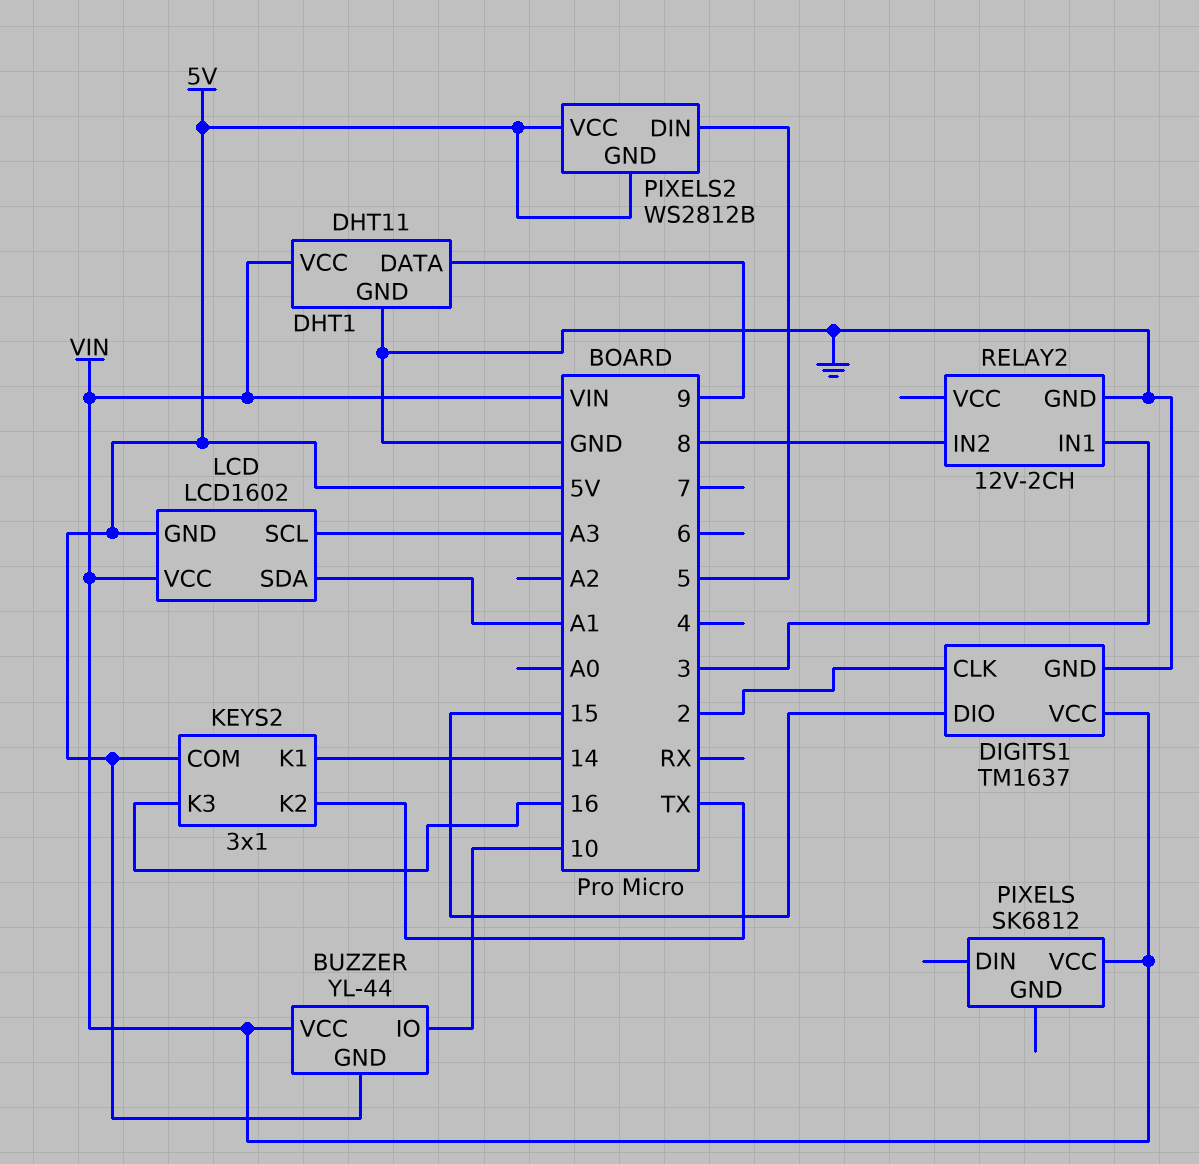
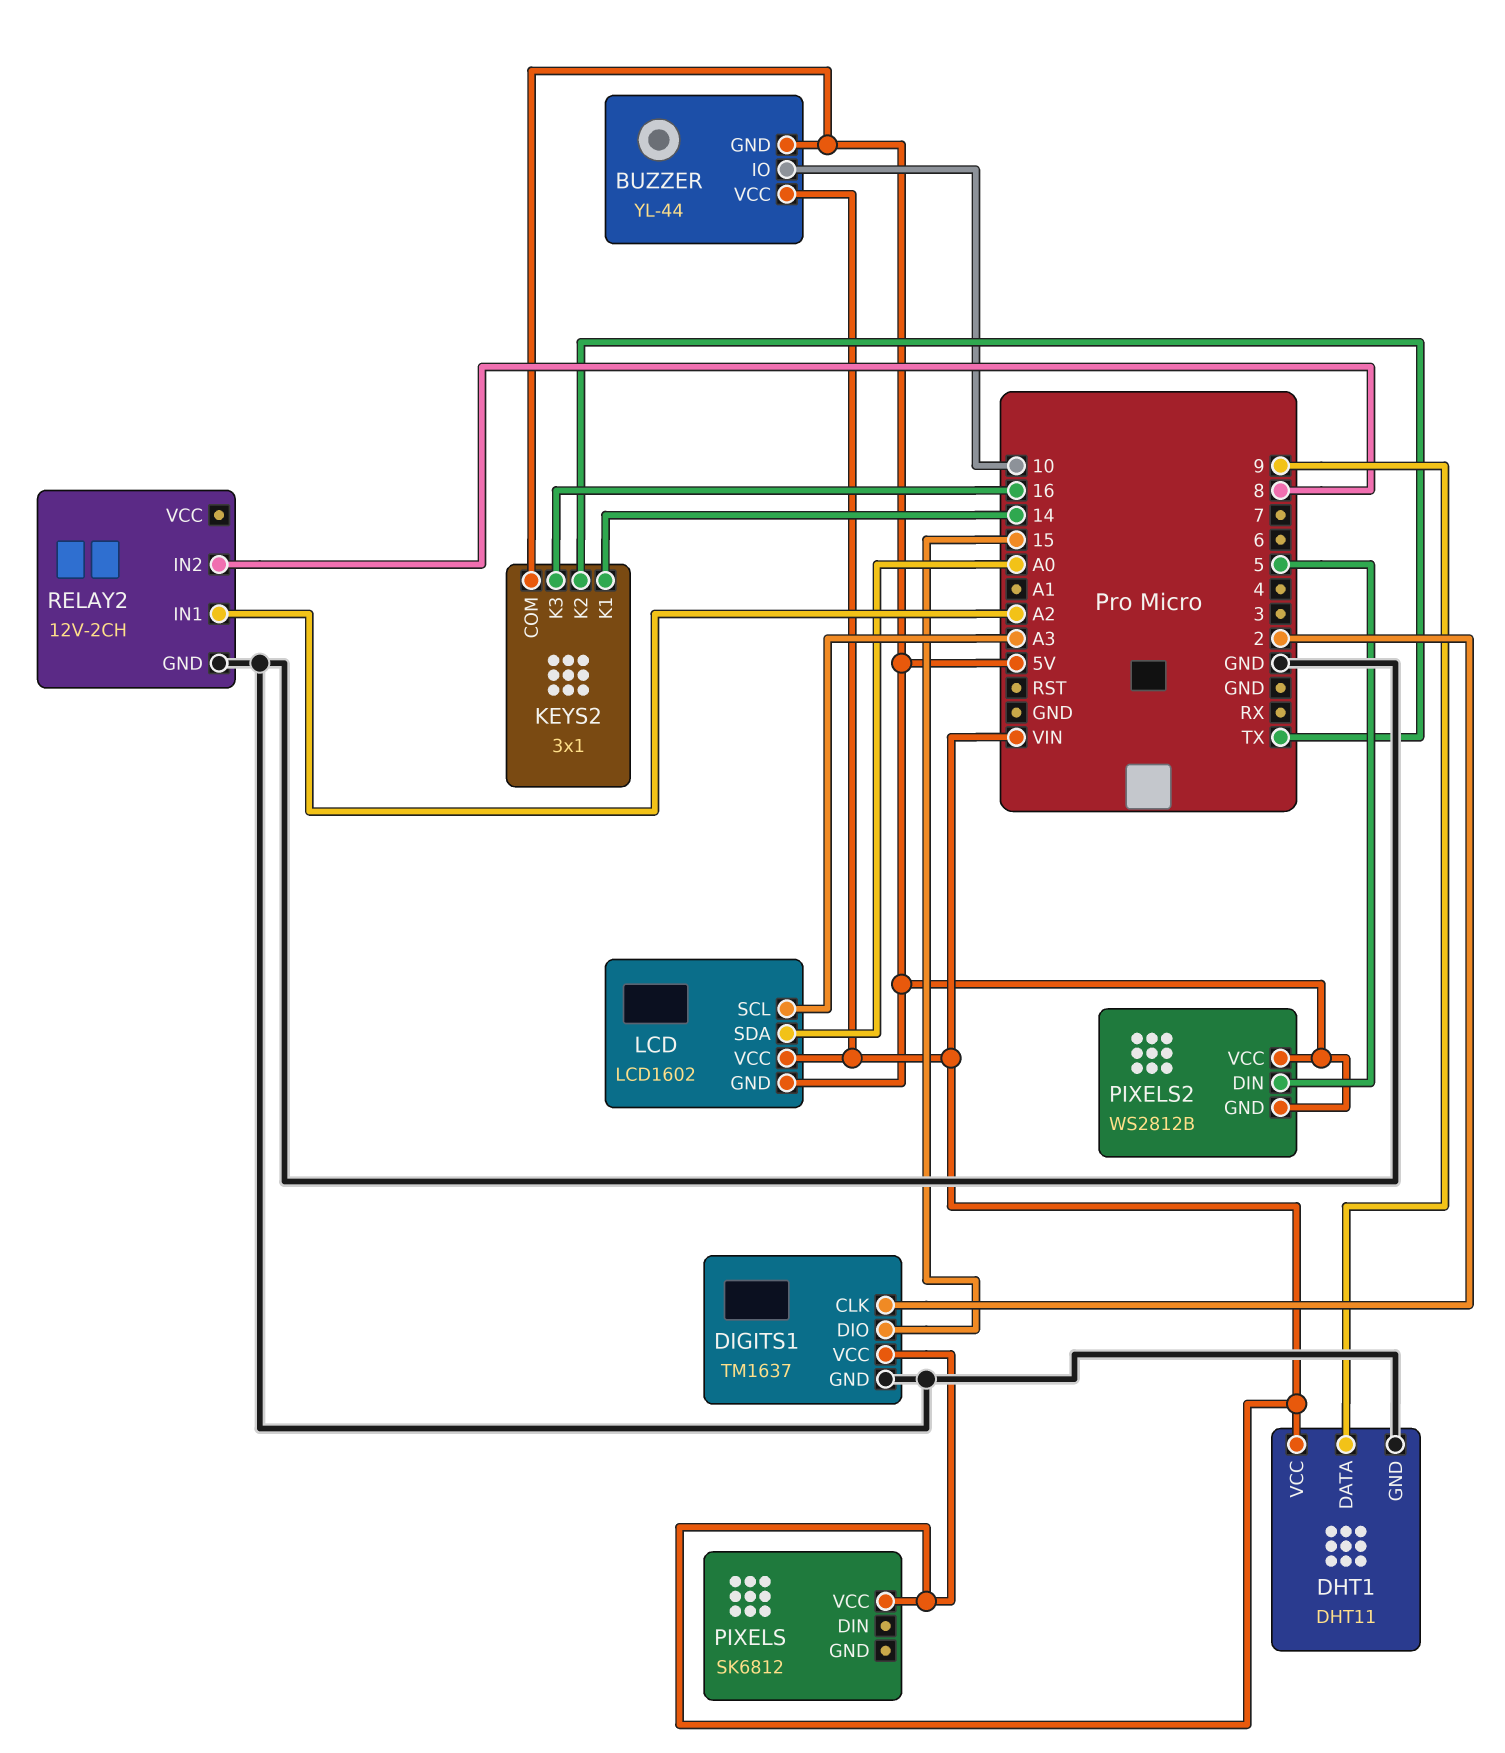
LCD pin SDA: A1 -> A0
RELAY2 pin IN1: 3 -> A2

